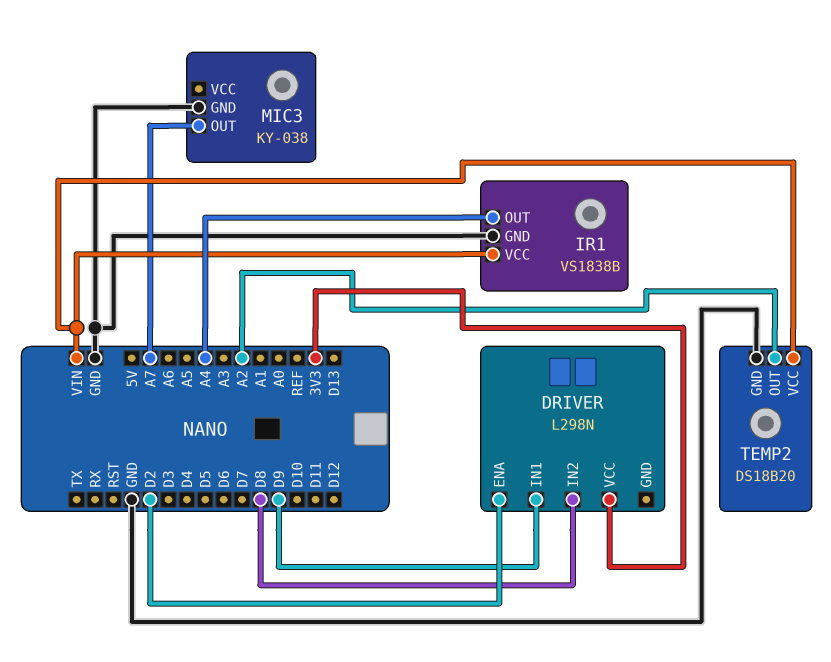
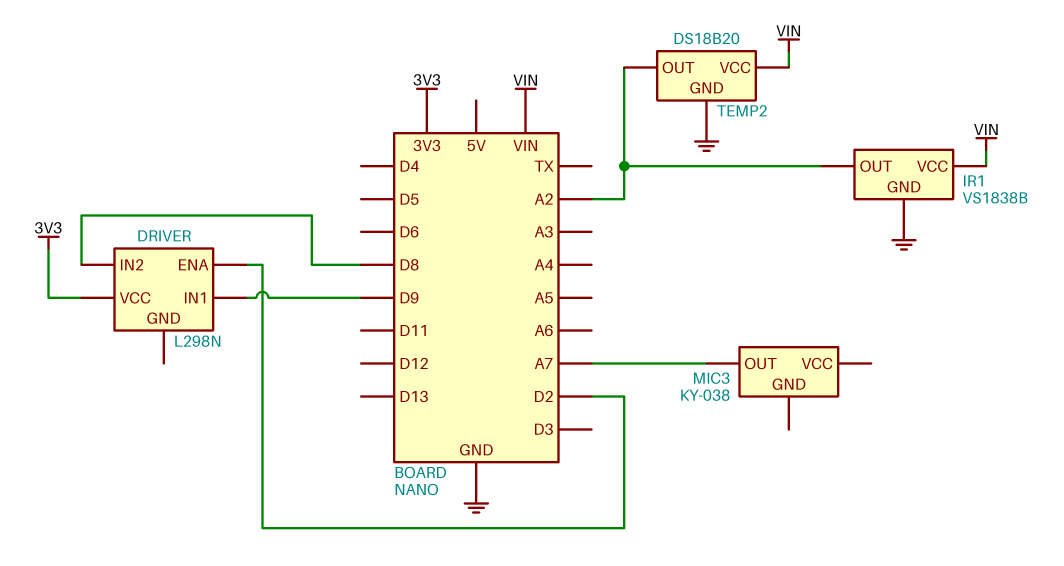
IR1 pin OUT: A4 -> A2
MIC3 pin GND: GND -> none

